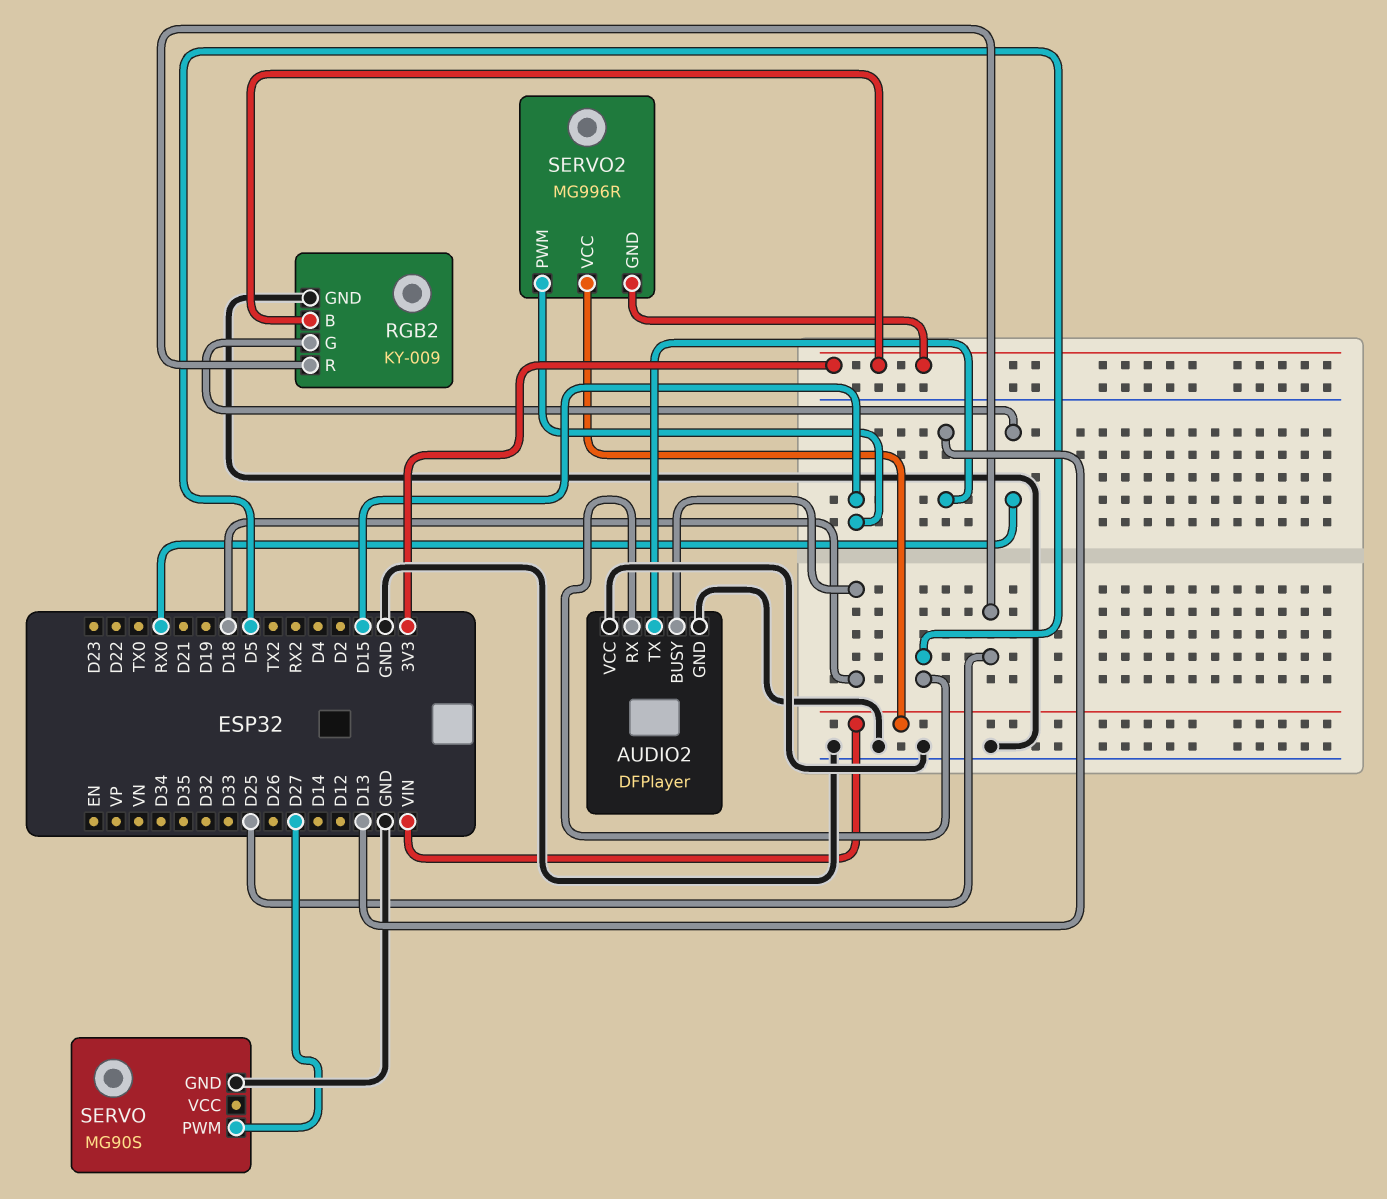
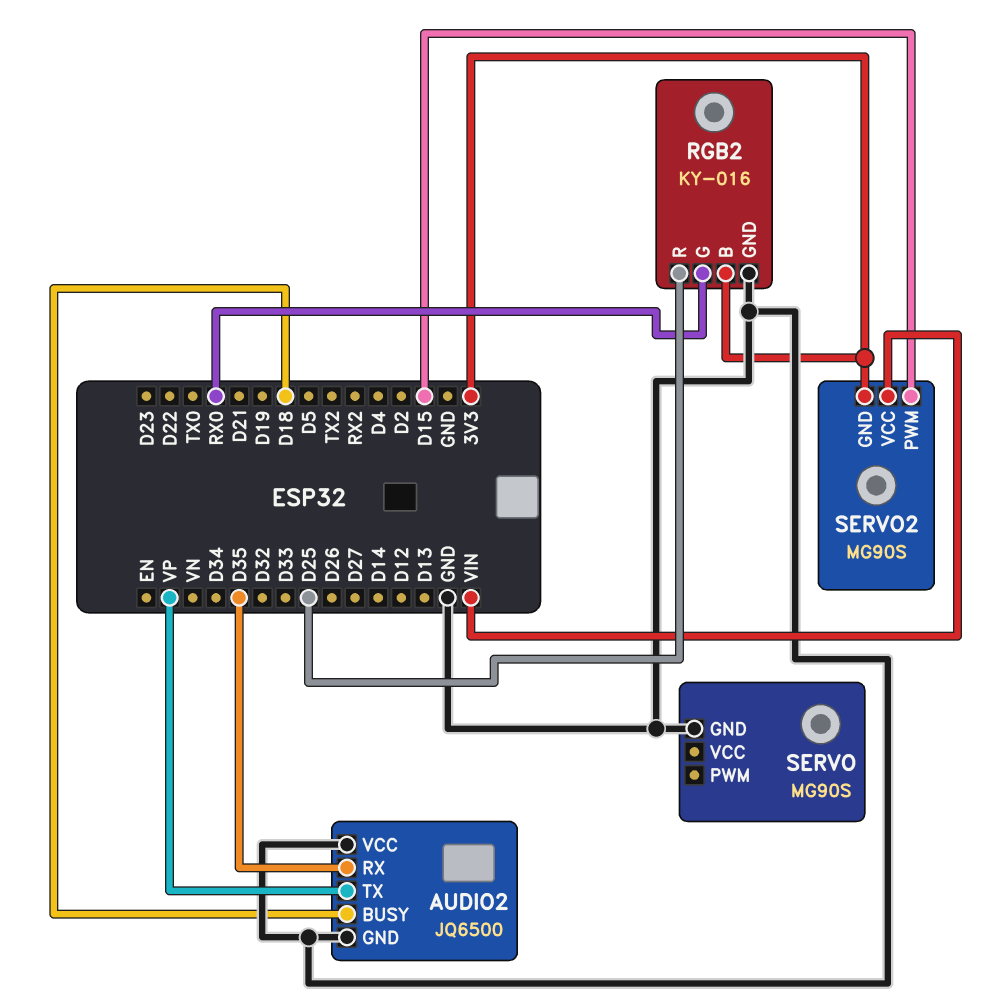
AUDIO2: DFPlayer -> JQ6500
AUDIO2 pin RX: D5 -> D35
AUDIO2 pin TX: D13 -> VP
RGB2: KY-009 -> KY-016
SERVO pin PWM: D27 -> none
SERVO2: MG996R -> MG90S

